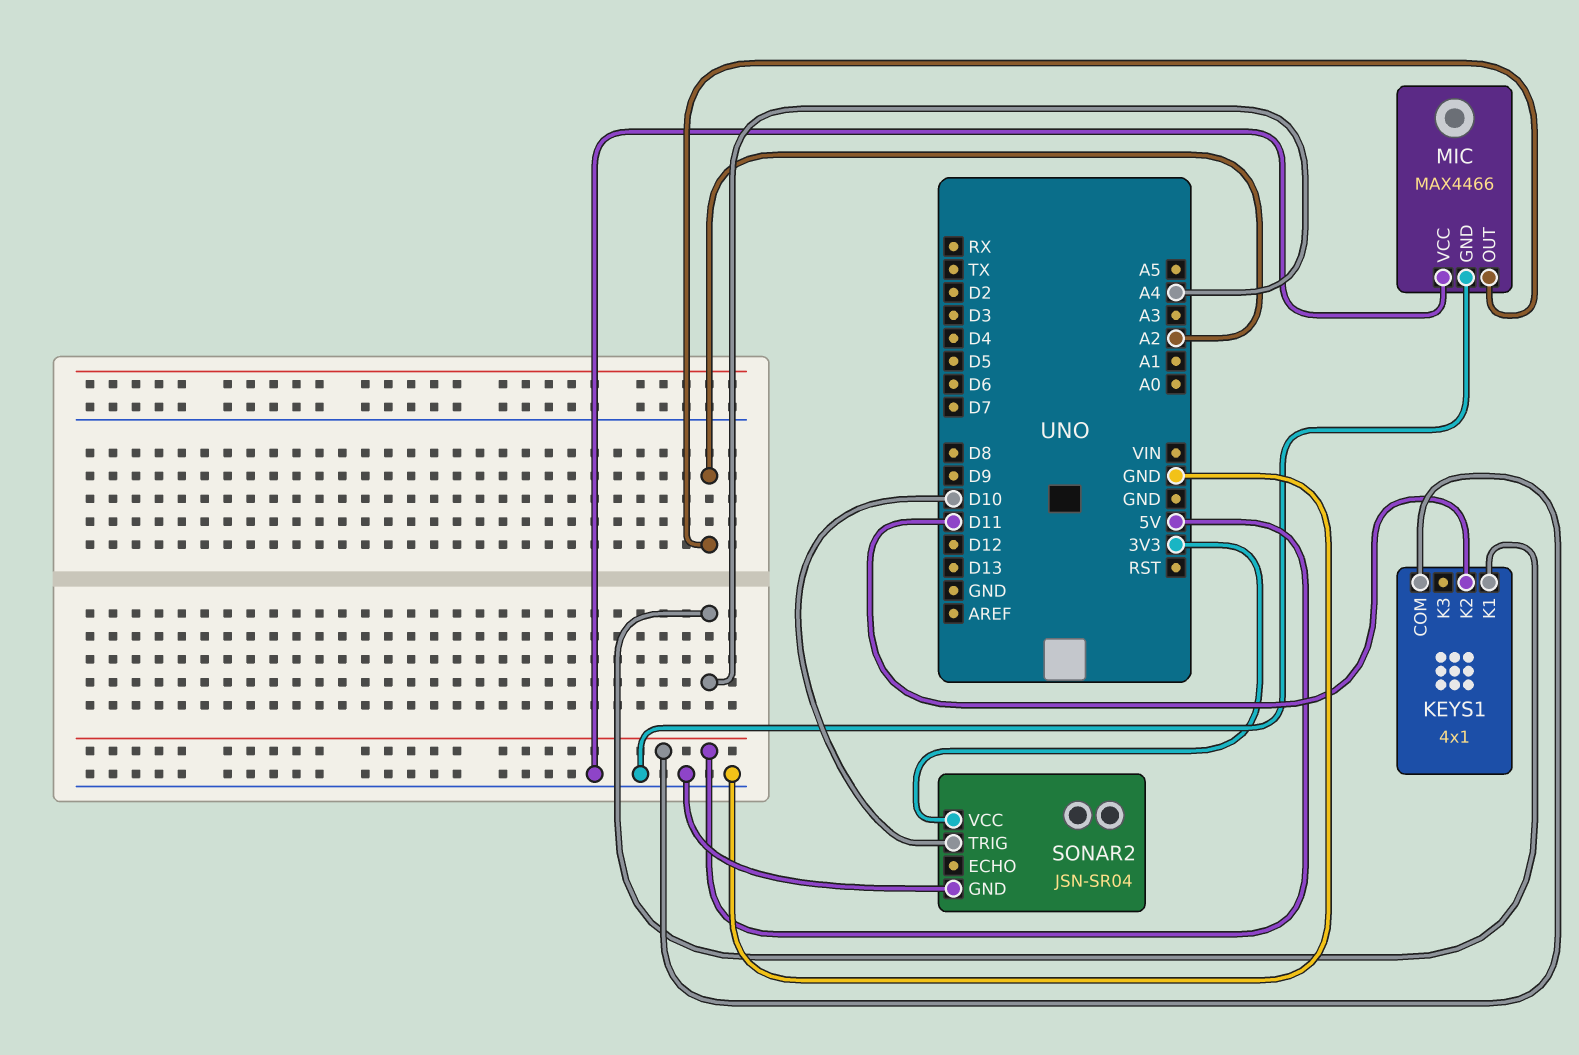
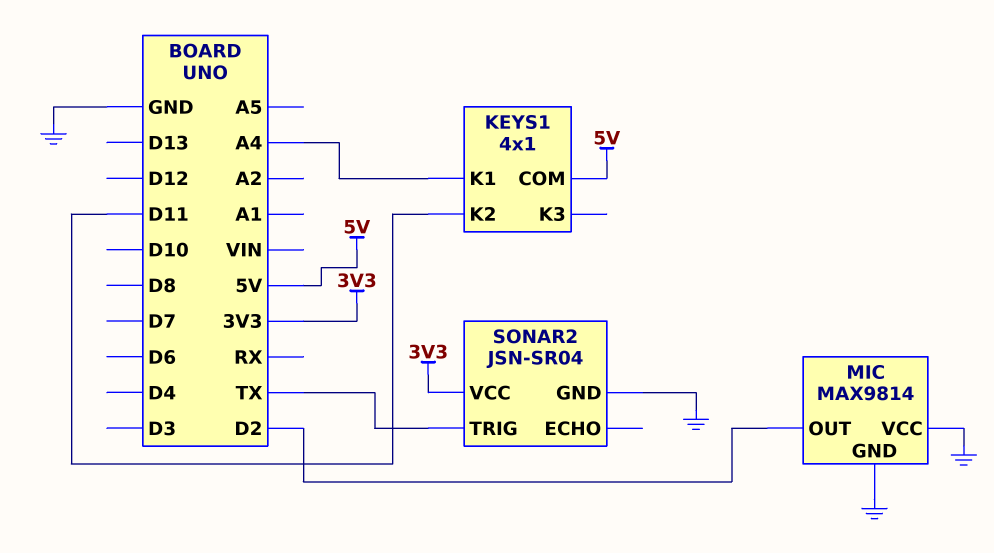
MIC: MAX4466 -> MAX9814
MIC pin OUT: A2 -> D2
SONAR2 pin TRIG: D10 -> TX

